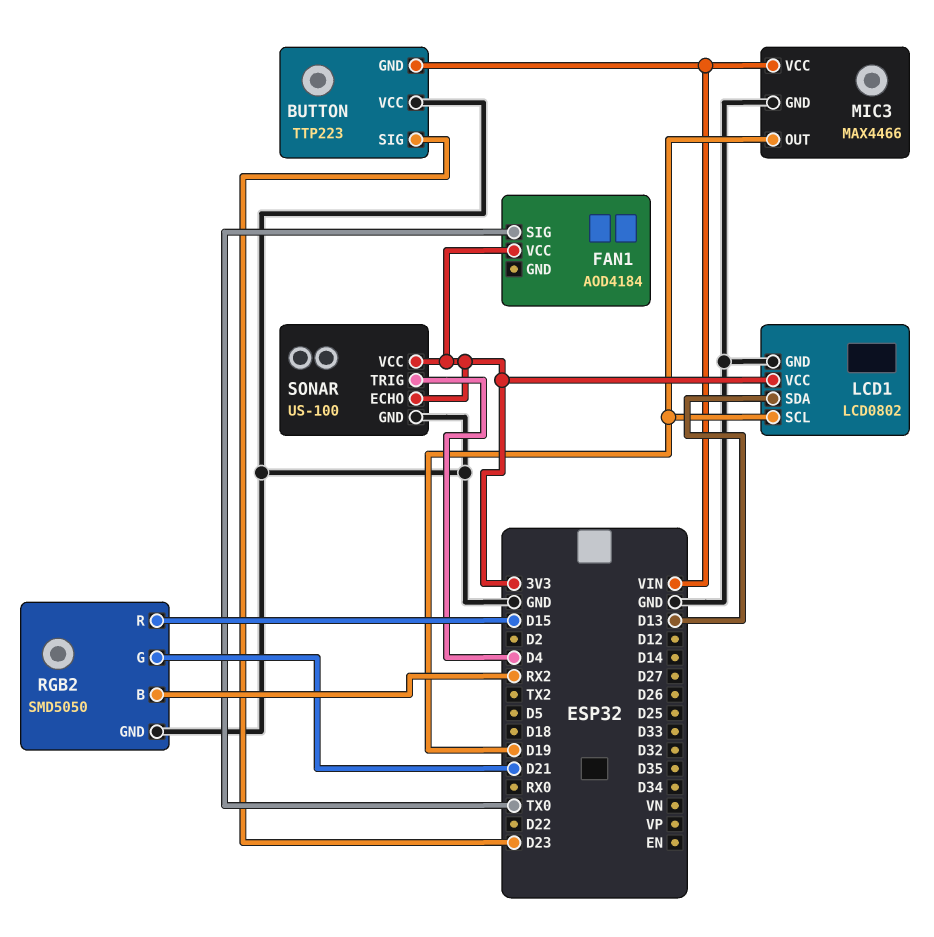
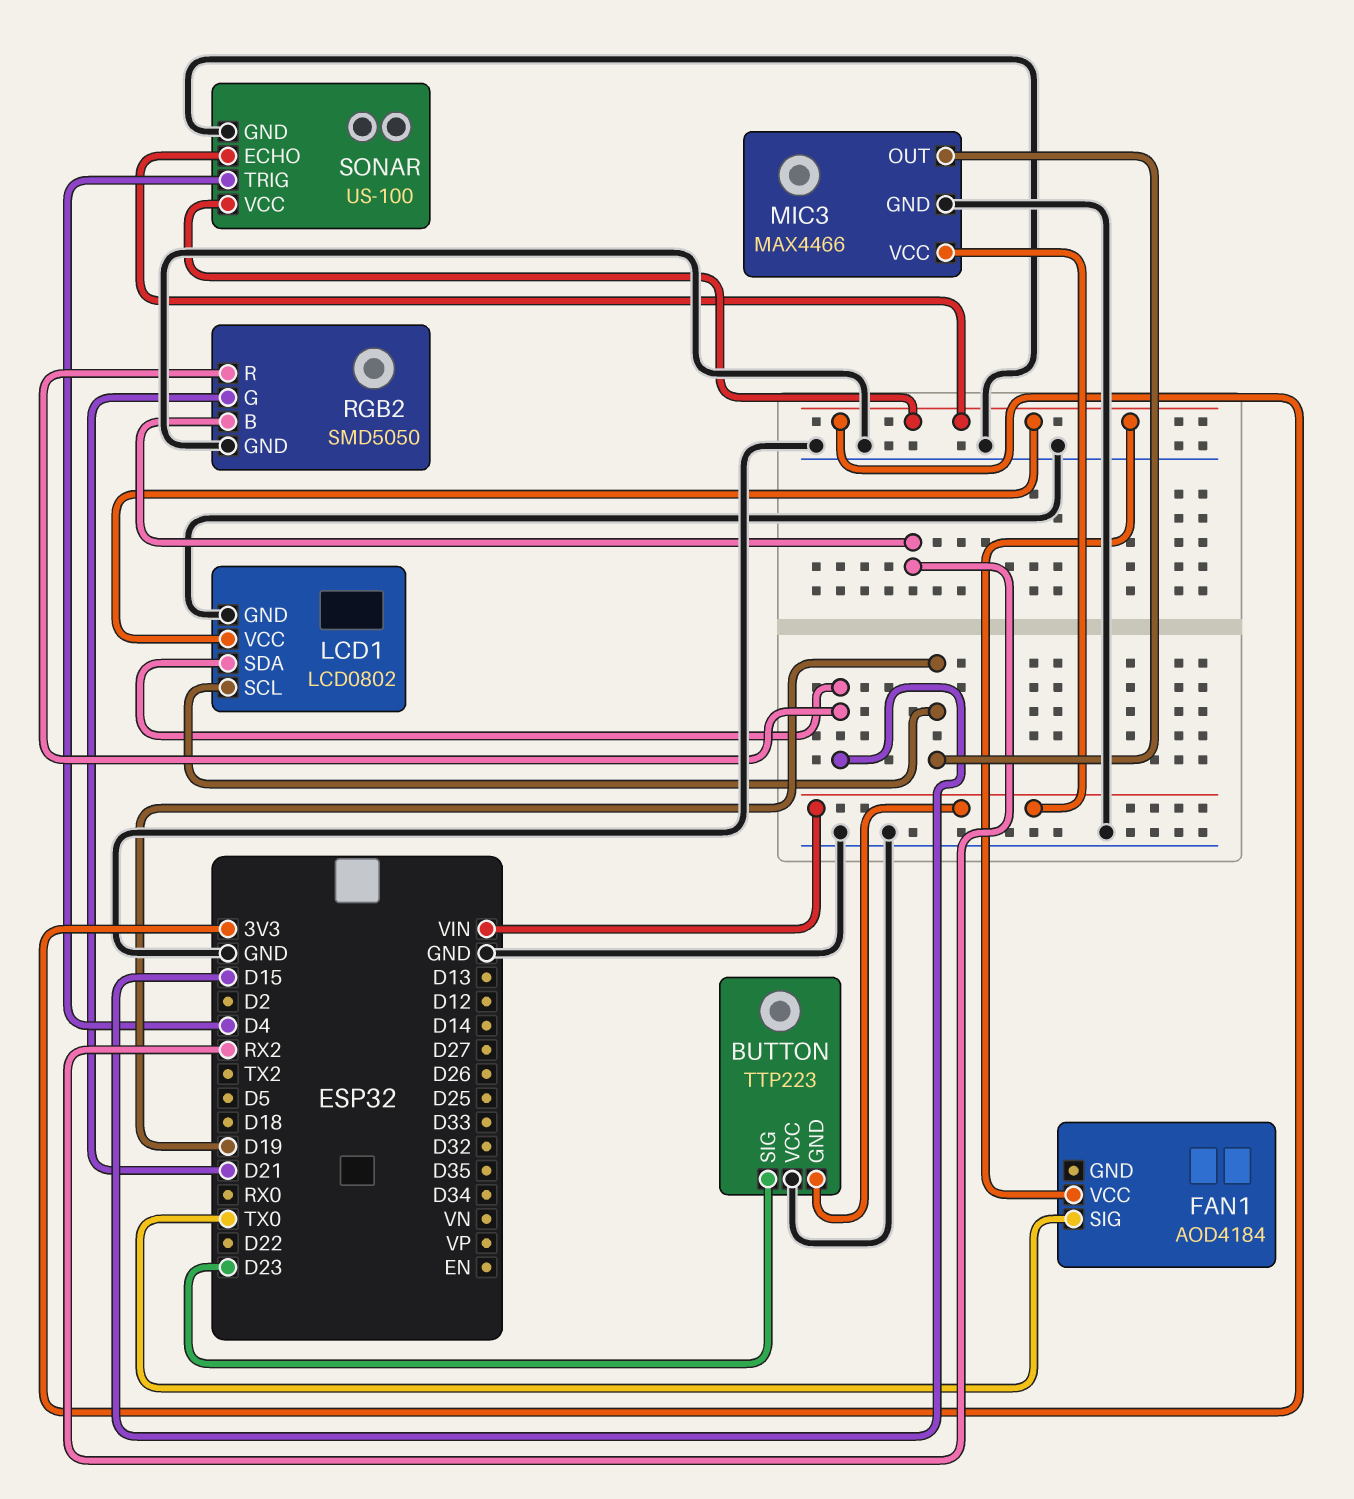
LCD1 pin SDA: D13 -> D15

